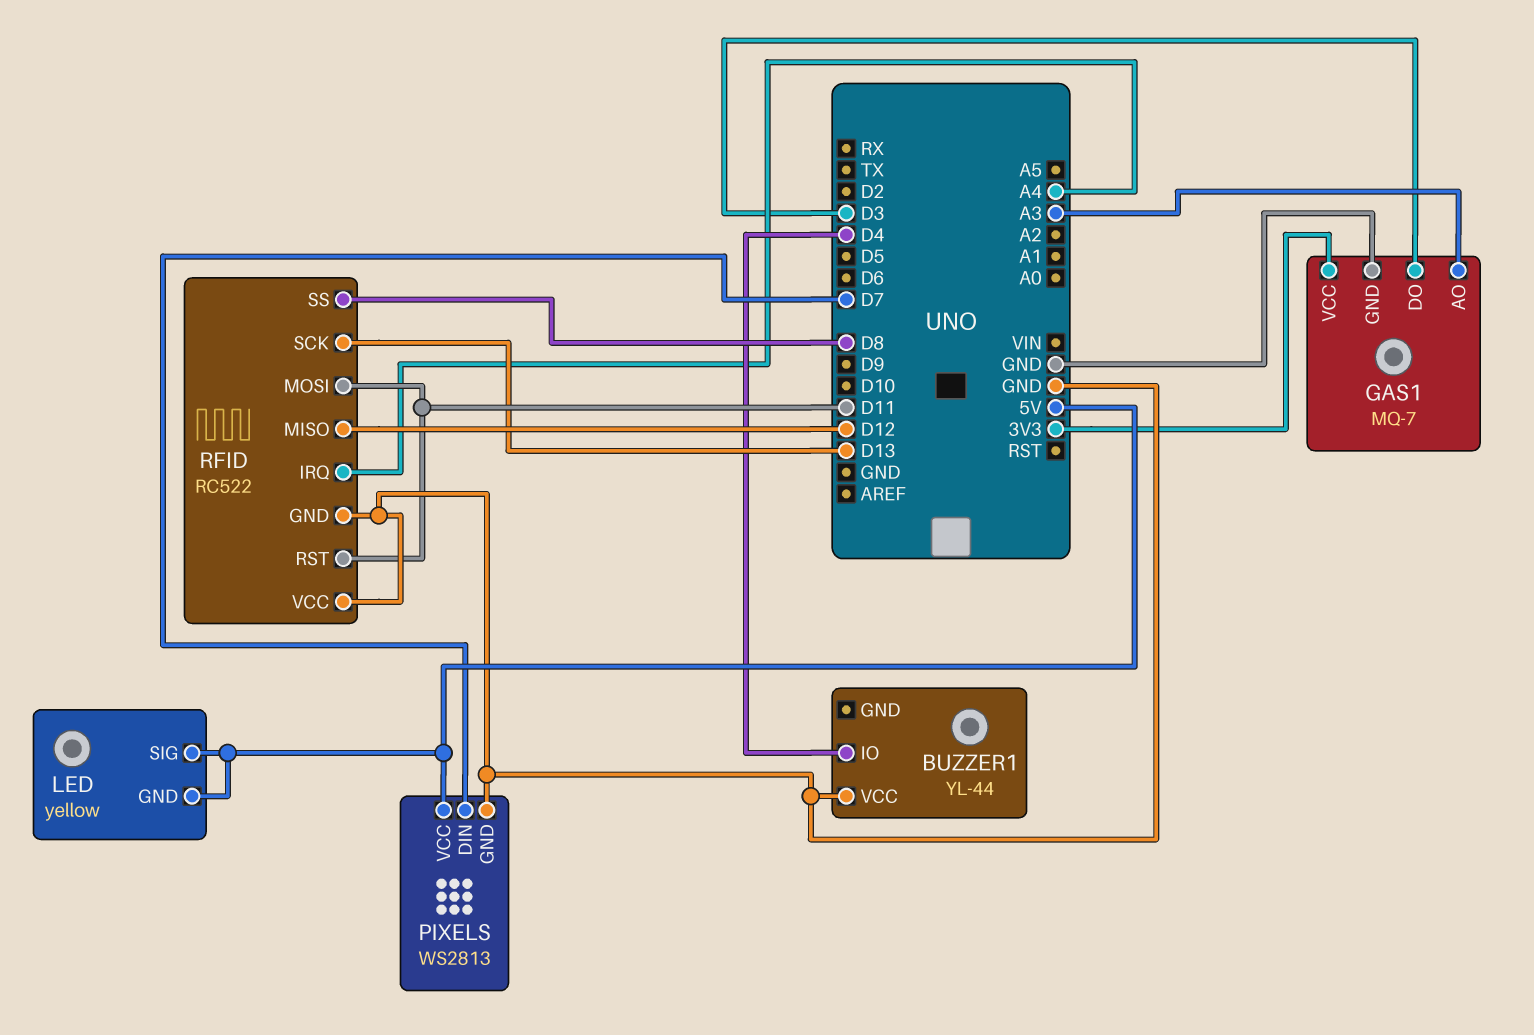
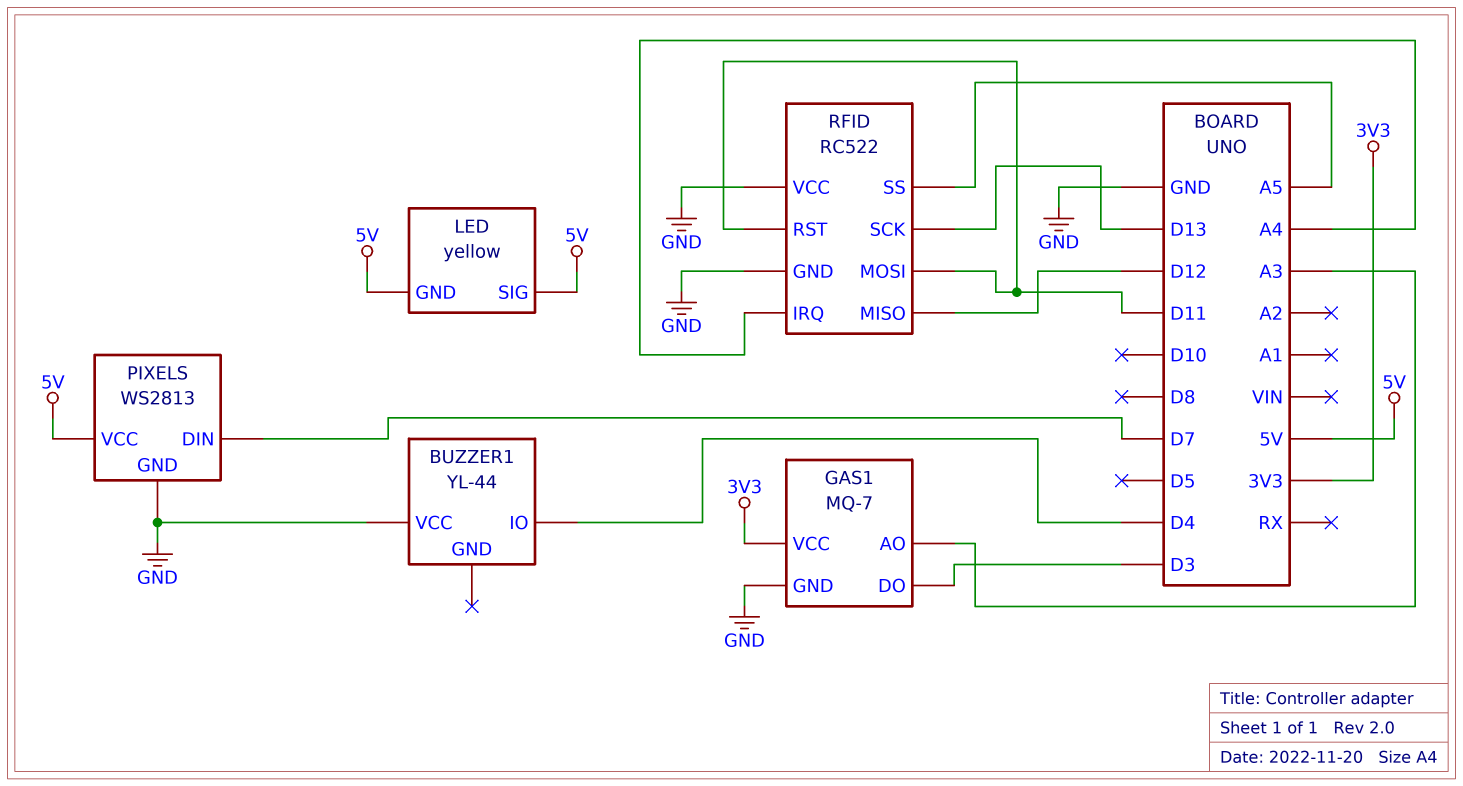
RFID pin SS: D8 -> A5

